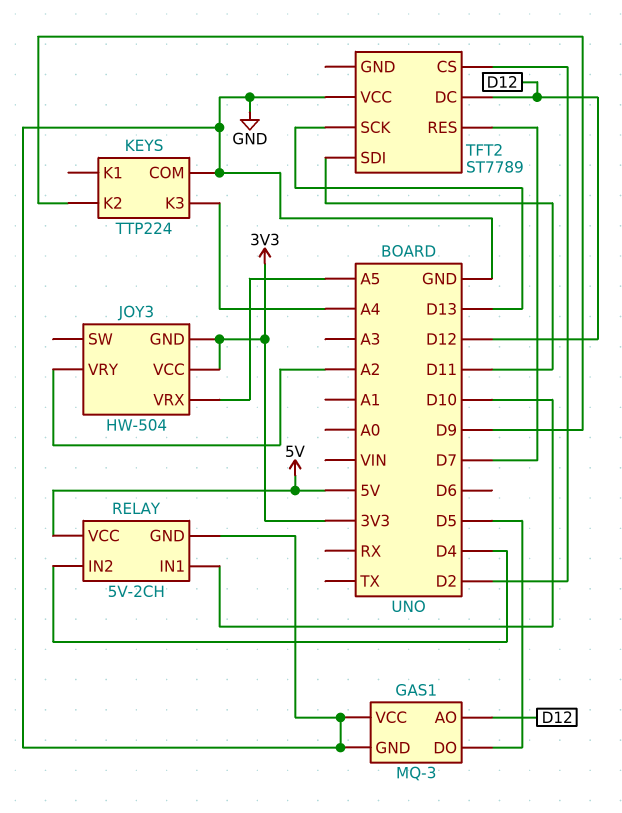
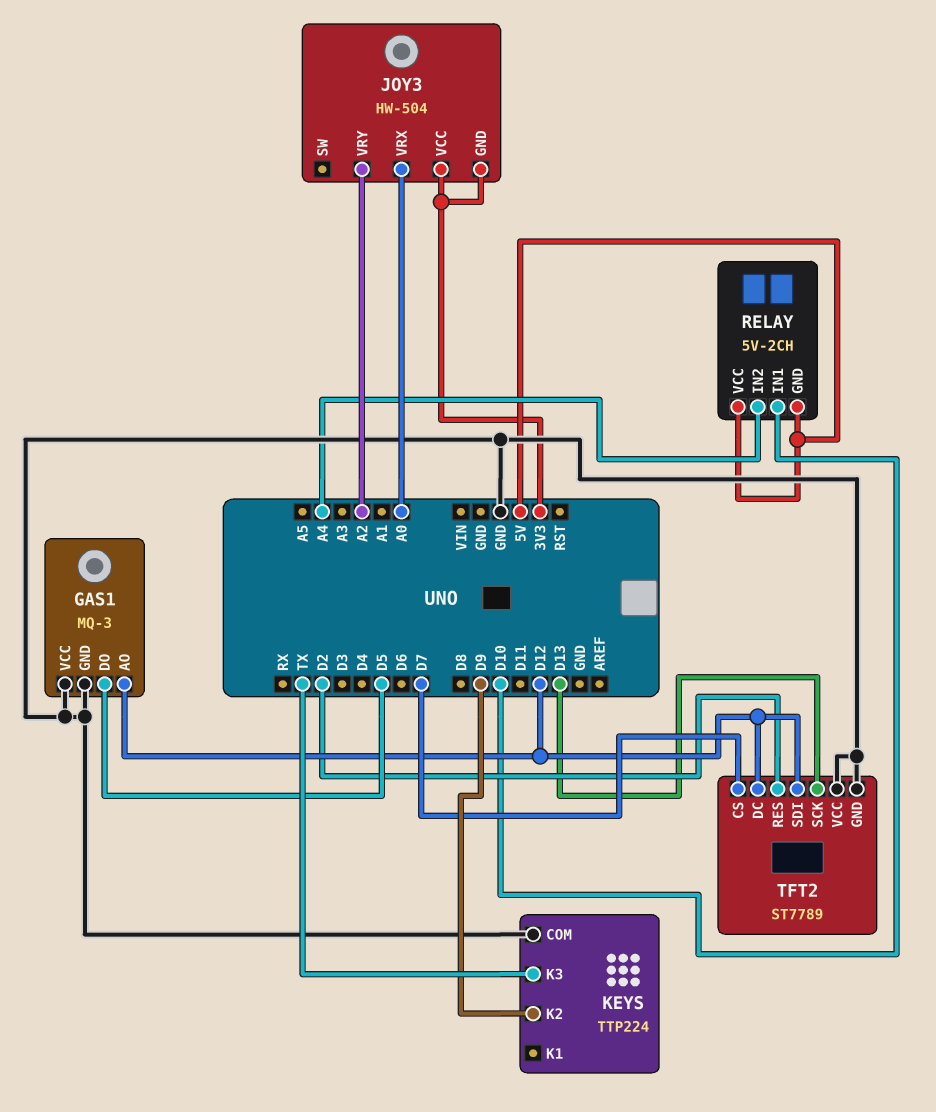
JOY3 pin VRX: A5 -> A0
KEYS pin K3: A4 -> TX
RELAY pin GND: GND -> 5V
RELAY pin IN2: D4 -> A4
TFT2 pin CS: D2 -> D7
TFT2 pin GND: none -> GND
TFT2 pin RES: D7 -> D2
TFT2 pin SDI: D11 -> D12

